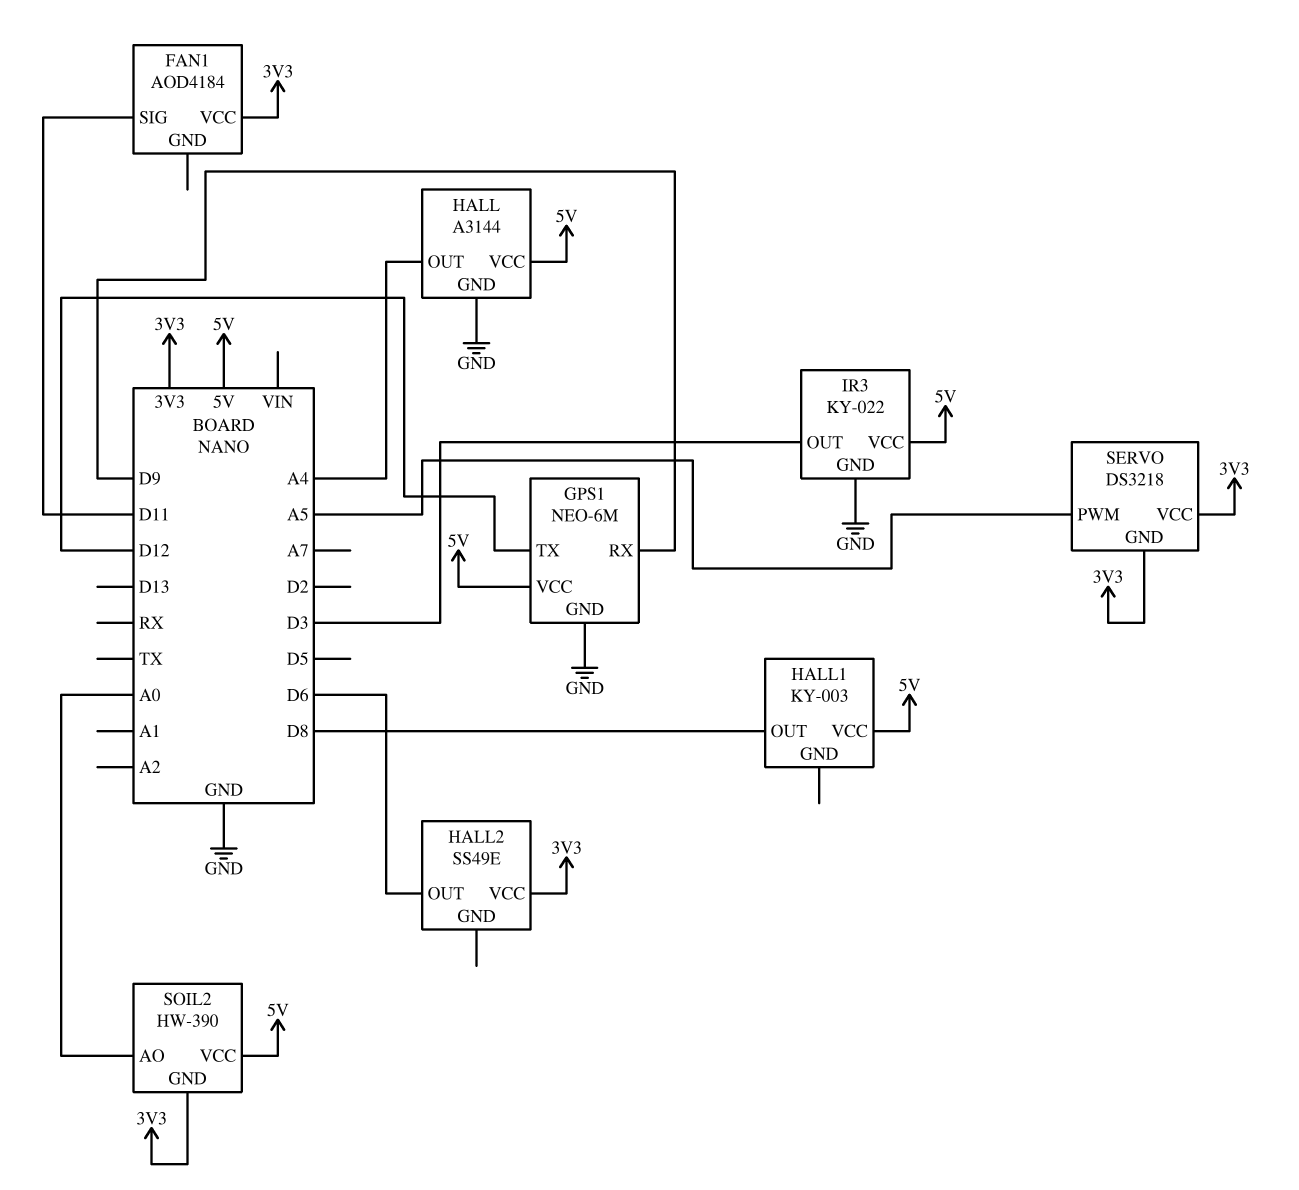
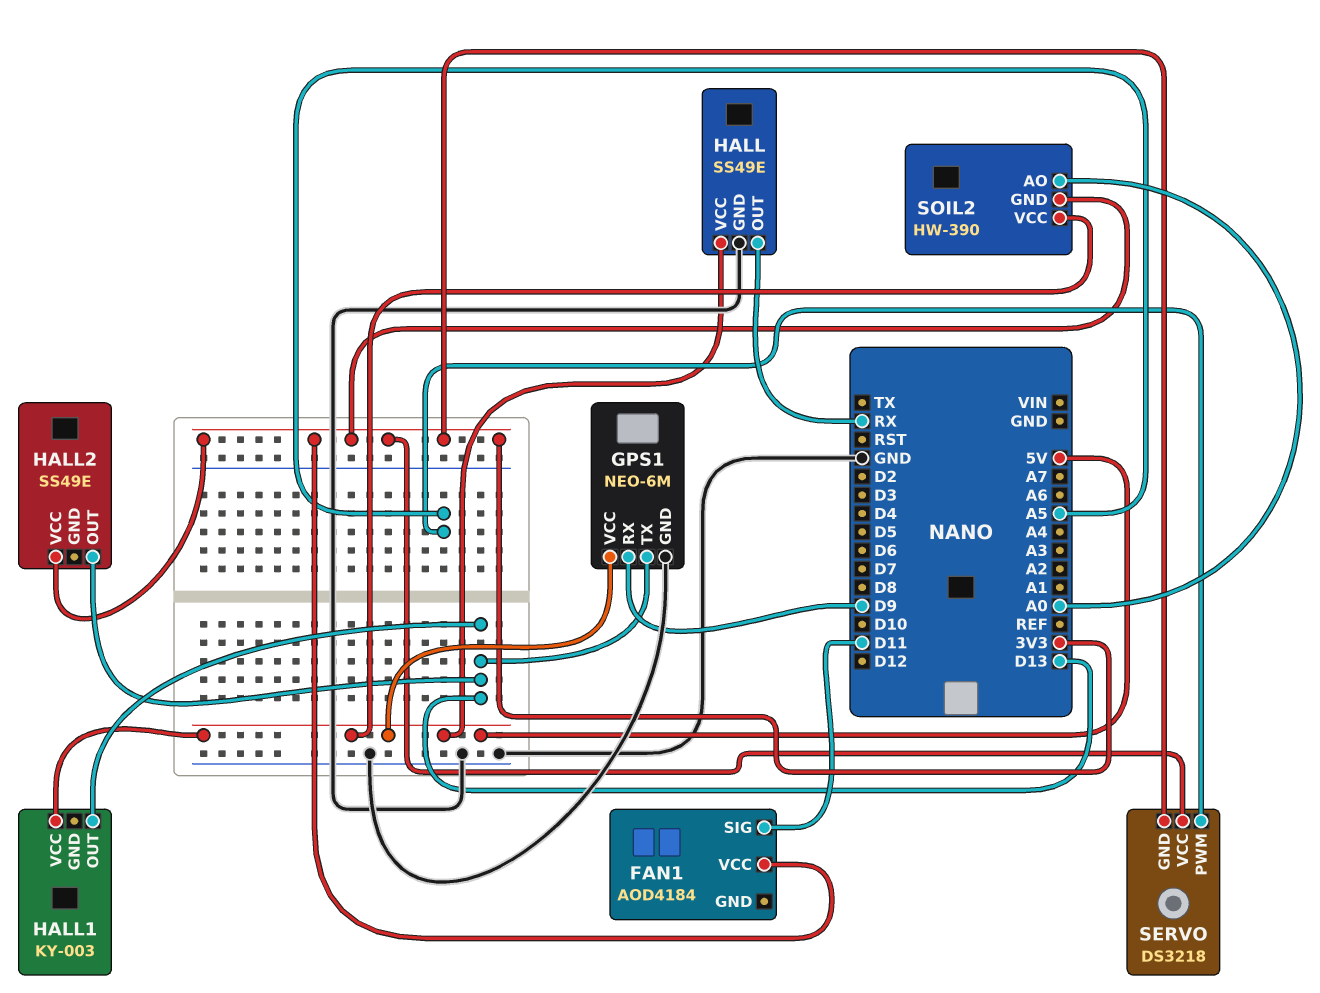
GPS1 pin TX: D12 -> D13
HALL: A3144 -> SS49E
HALL pin OUT: A4 -> RX
HALL1 pin OUT: D8 -> D13
HALL2 pin OUT: D6 -> D13
IR3: KY-022 -> none
IR3 pin GND: GND -> none
IR3 pin OUT: D3 -> none
IR3 pin VCC: 5V -> none

